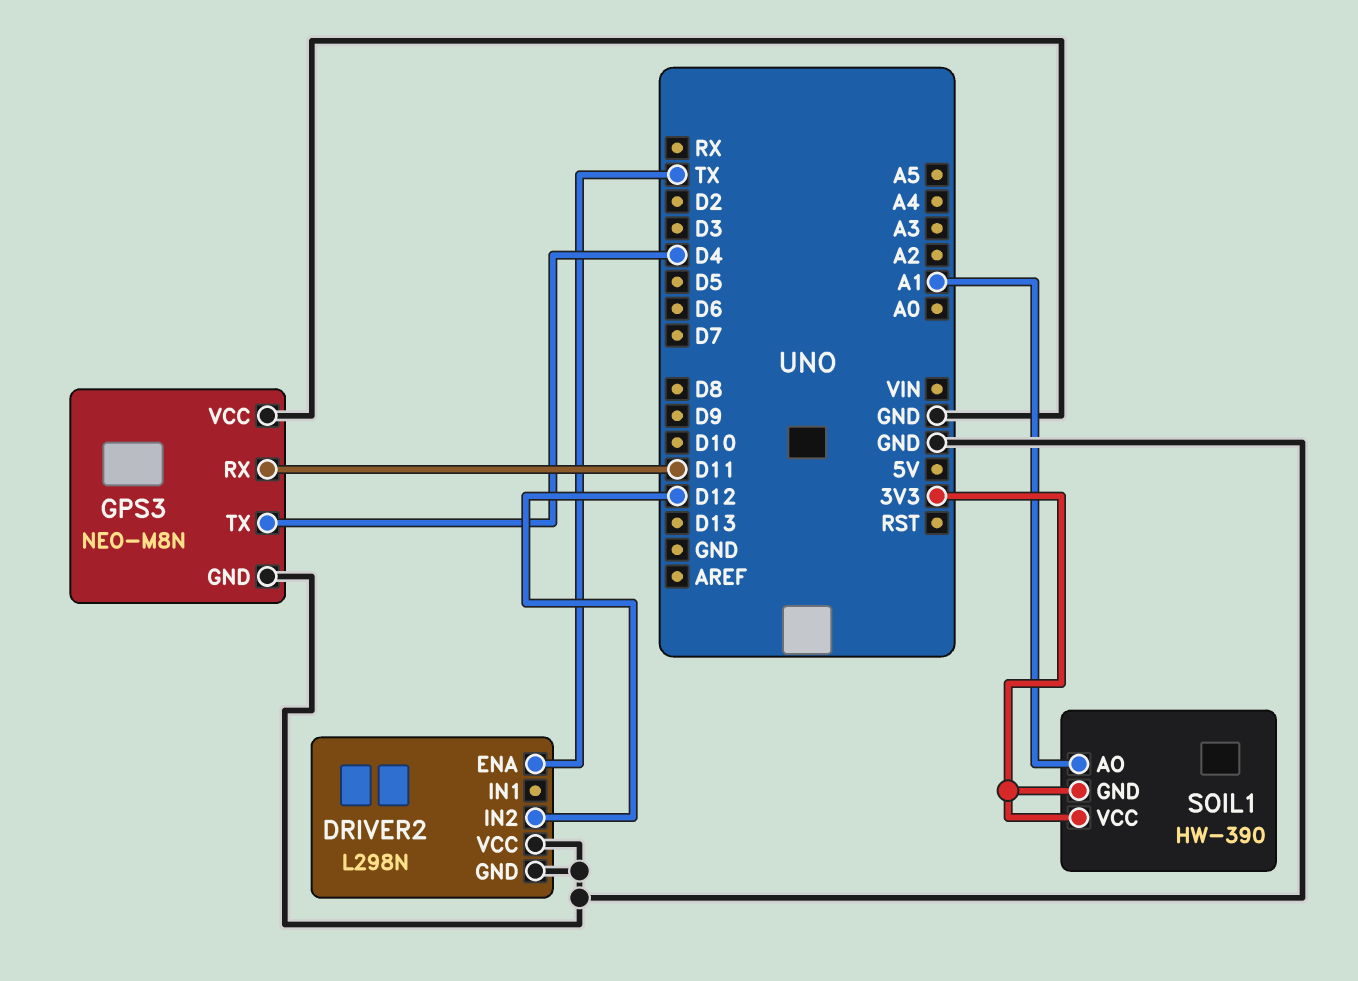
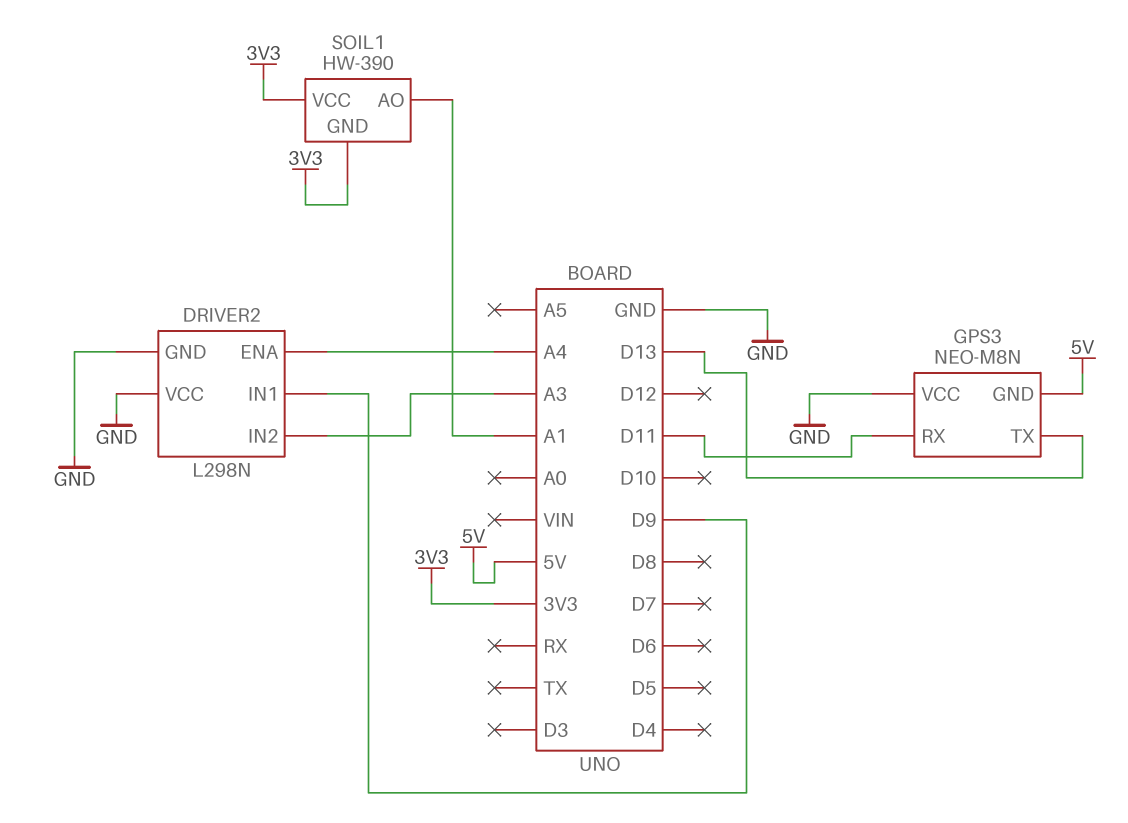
DRIVER2 pin ENA: TX -> A4
DRIVER2 pin IN1: none -> D9
DRIVER2 pin IN2: D12 -> A3
GPS3 pin GND: GND -> 5V
GPS3 pin TX: D4 -> D13

